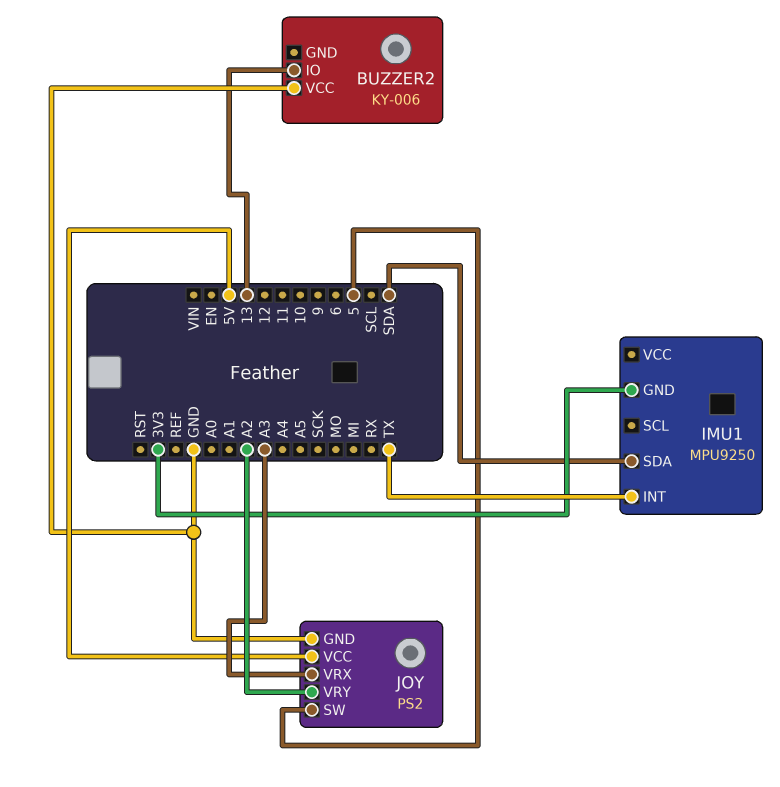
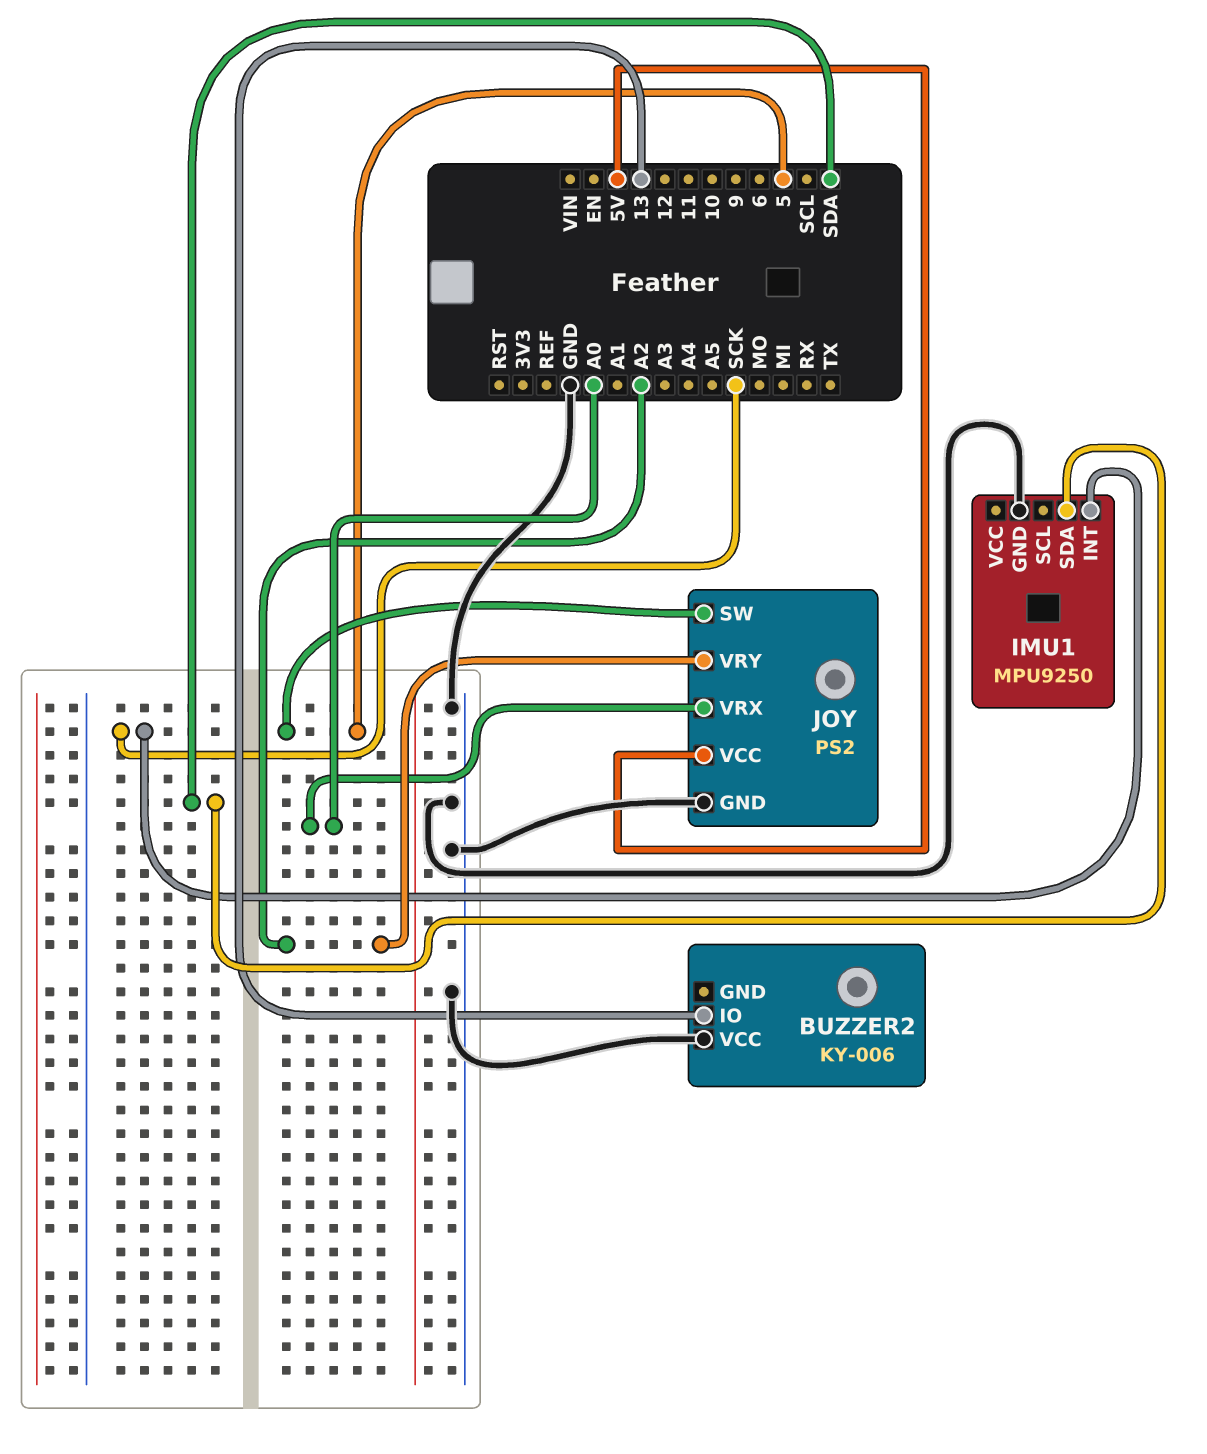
IMU1 pin GND: 3V3 -> GND
IMU1 pin INT: TX -> SCK
JOY pin VRX: A3 -> A0

